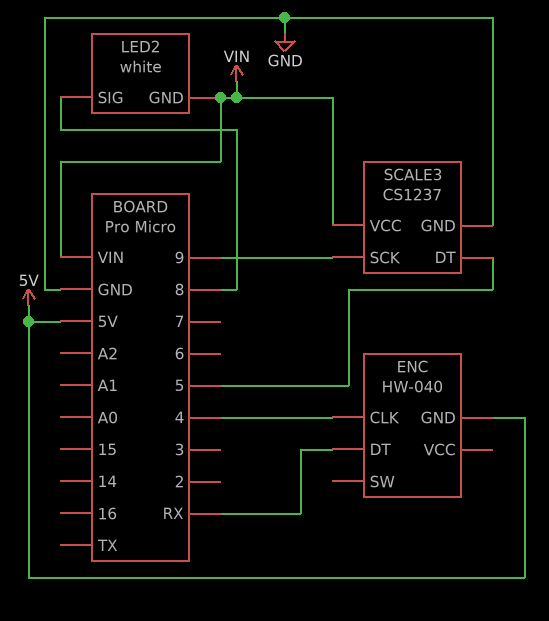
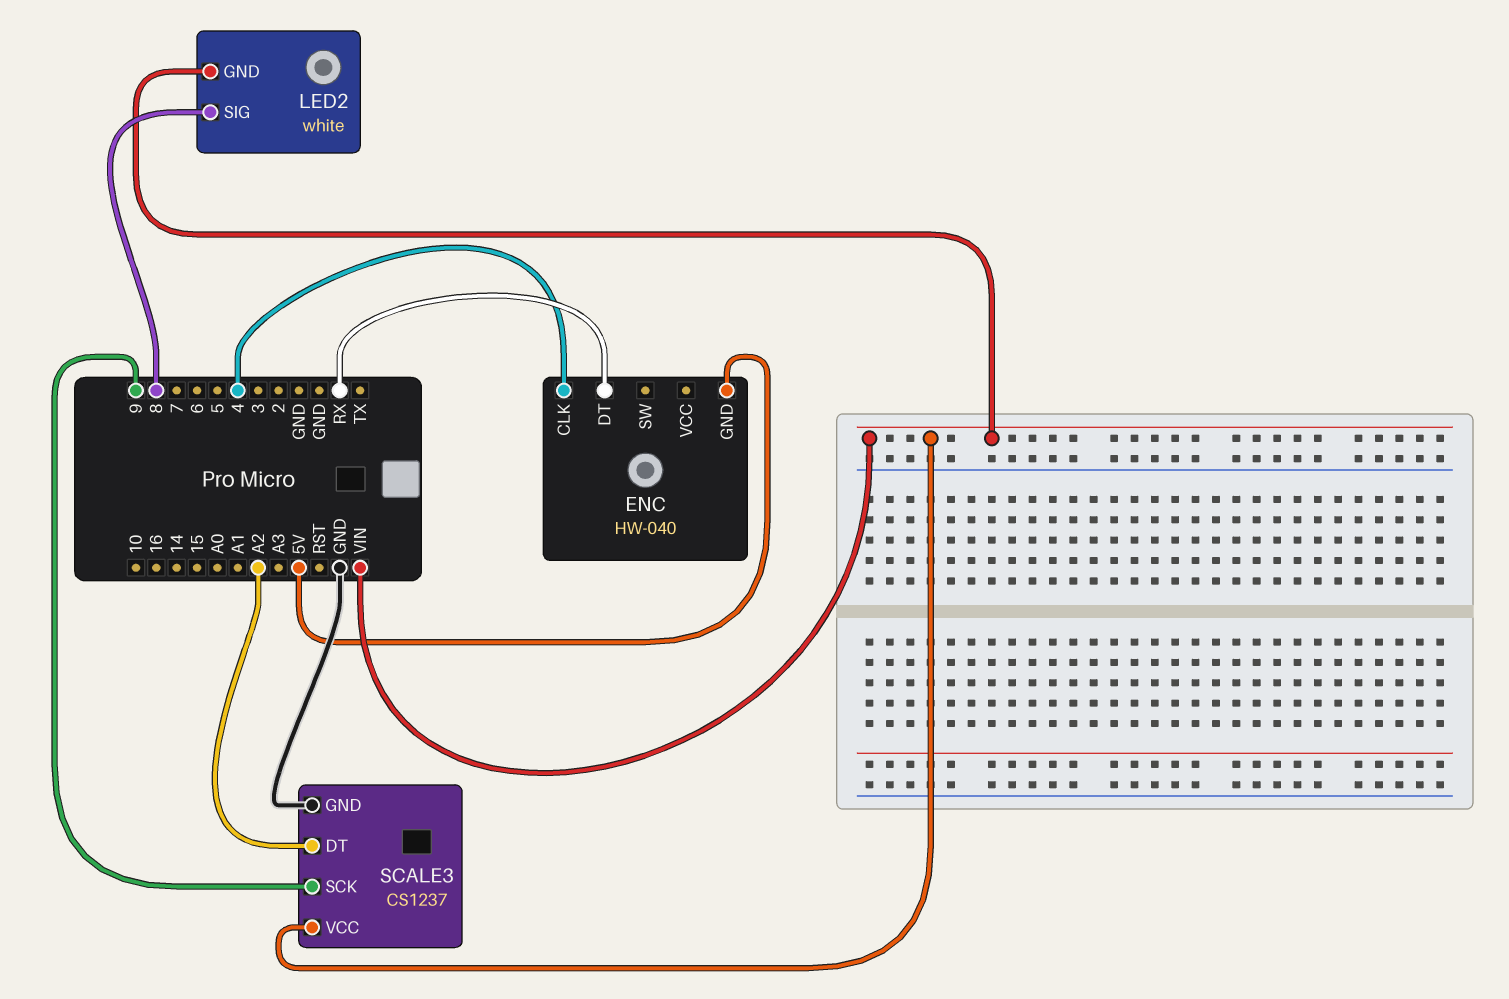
SCALE3 pin DT: 5 -> A2

